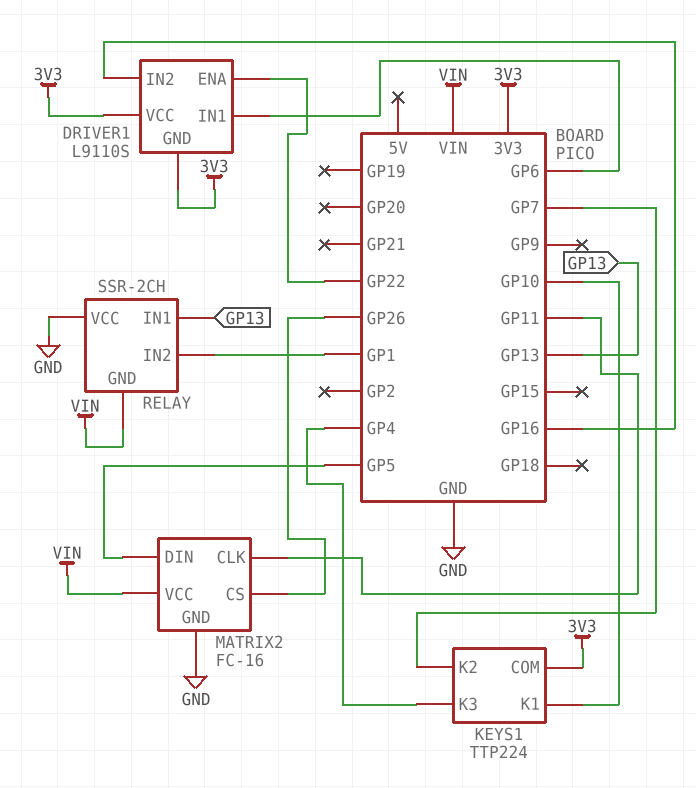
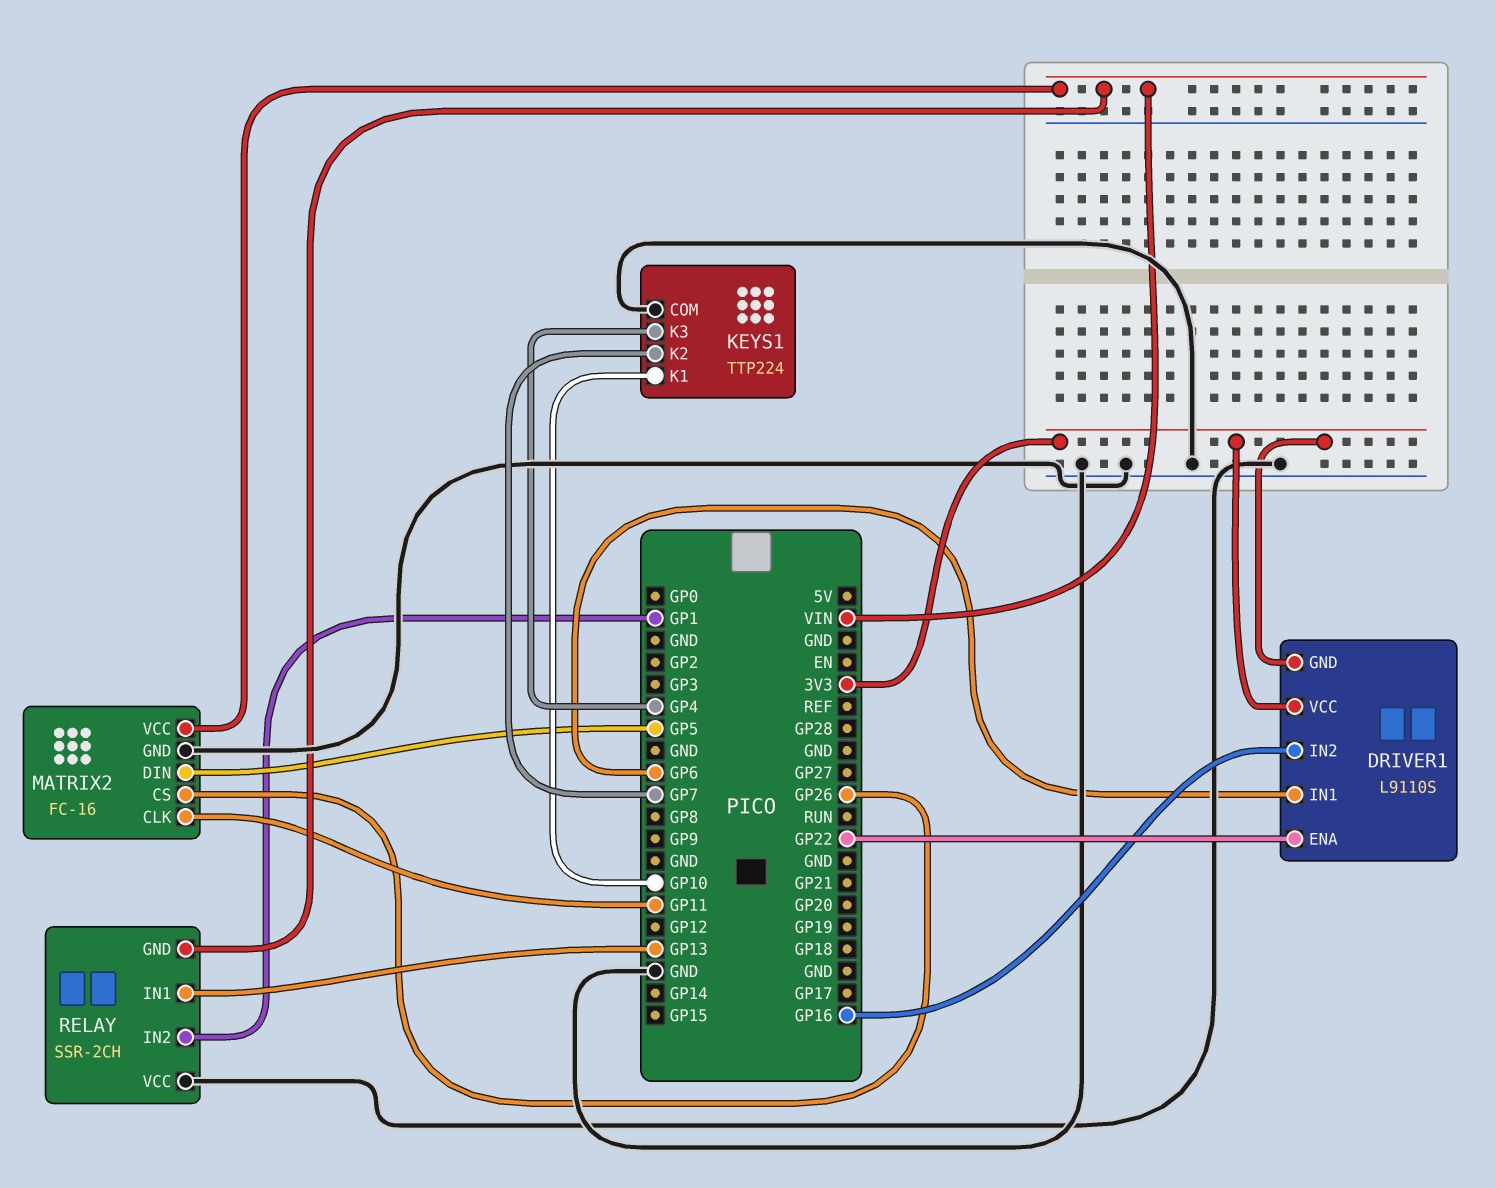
KEYS1 pin COM: 3V3 -> GND

